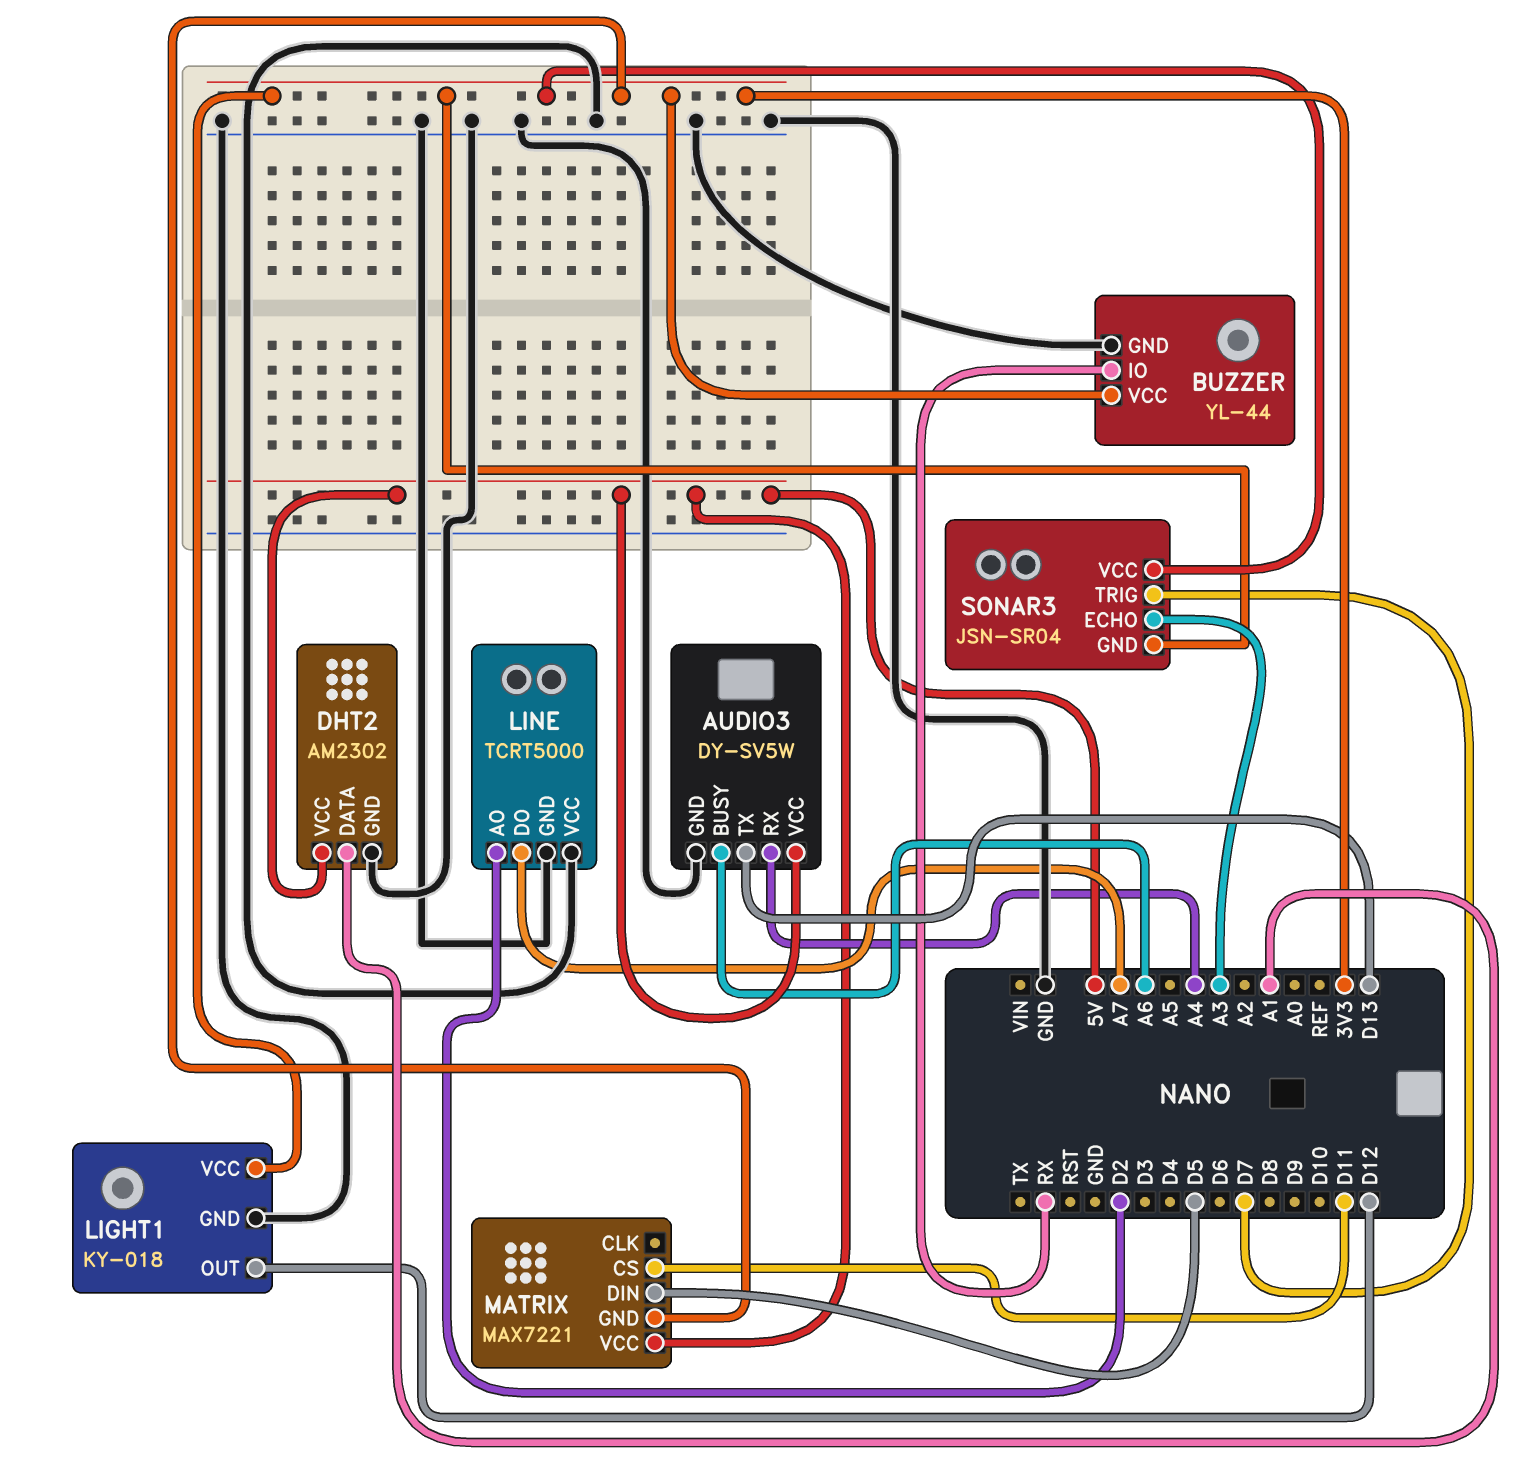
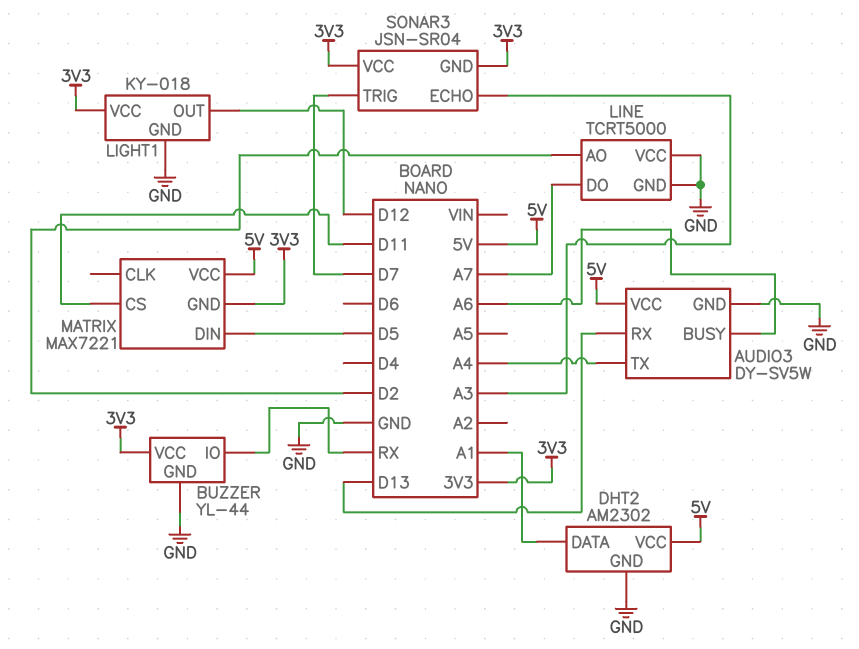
AUDIO3 pin RX: A4 -> D13
AUDIO3 pin TX: D13 -> A4

